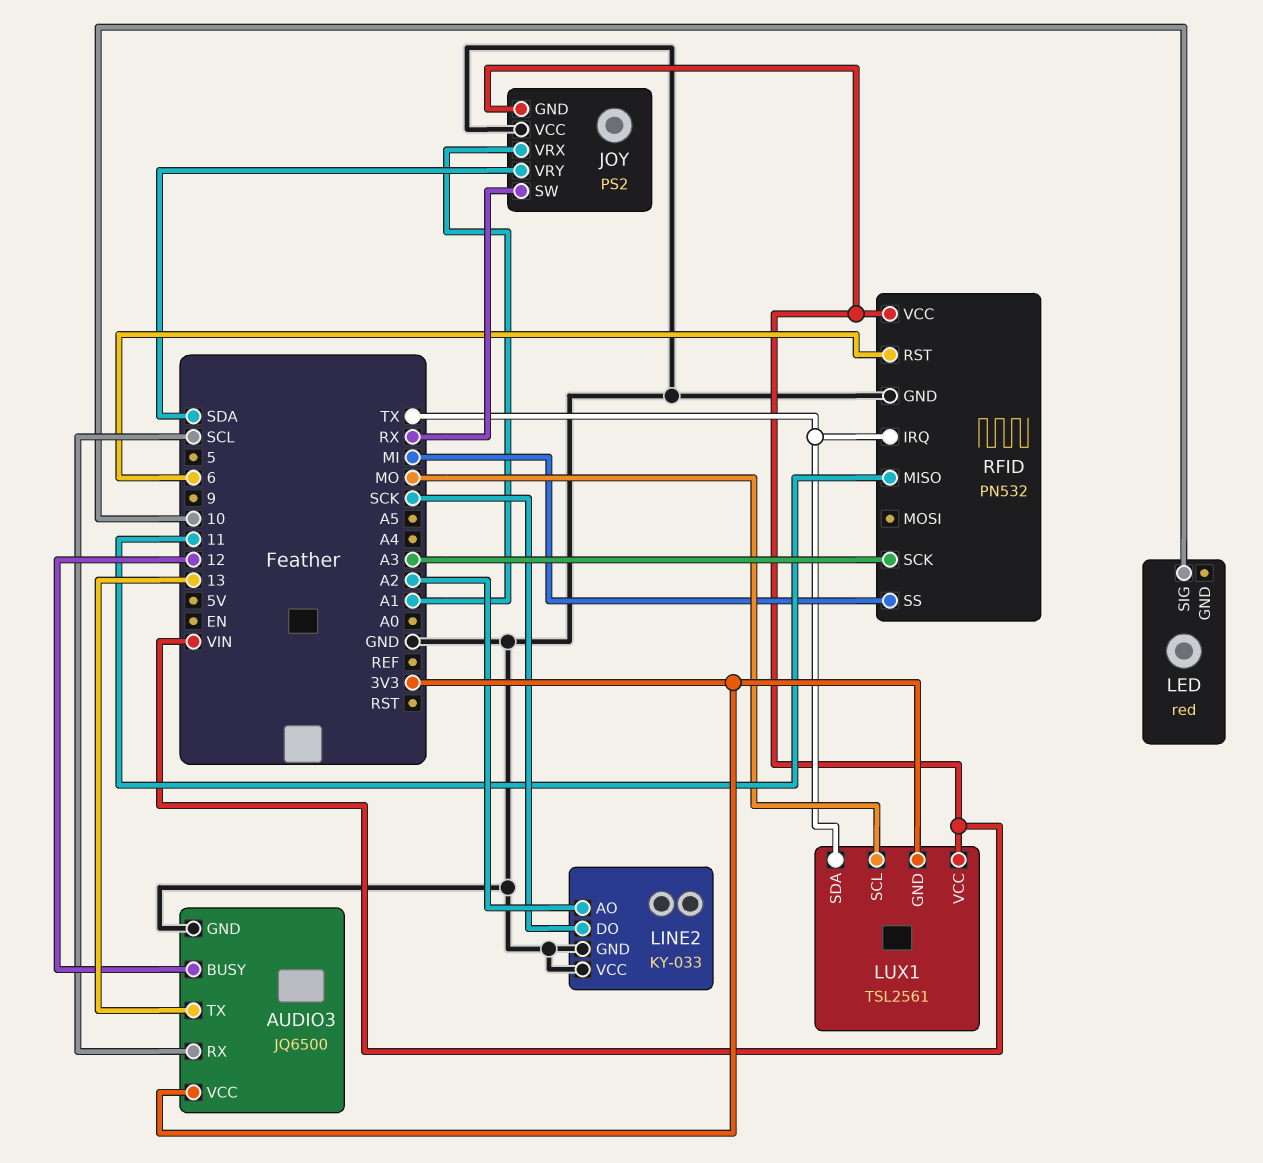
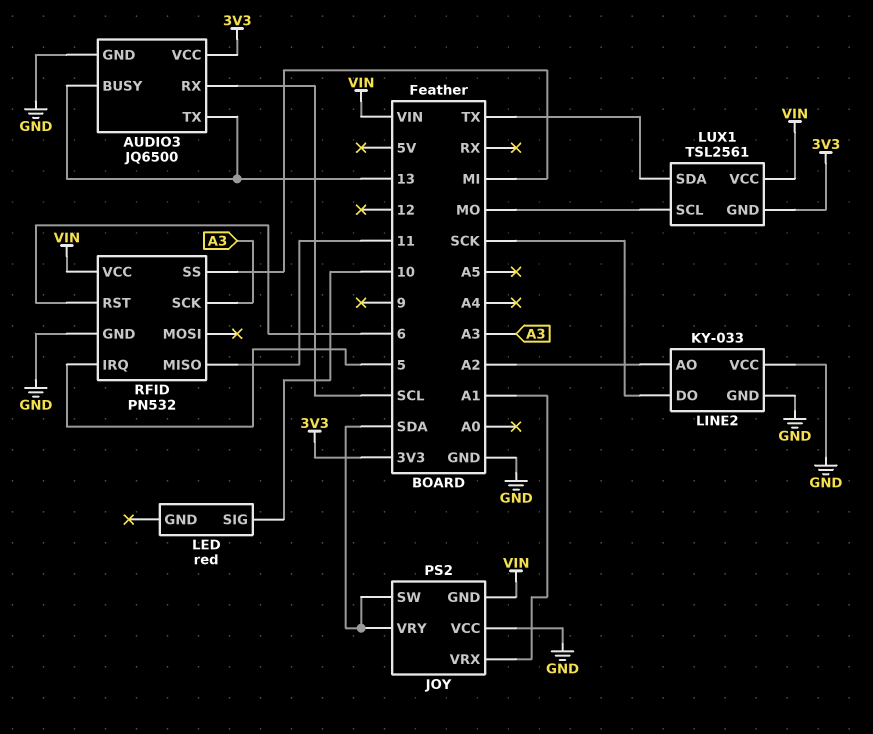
AUDIO3 pin BUSY: 12 -> 13
JOY pin SW: RX -> SDA
RFID pin IRQ: TX -> 5

